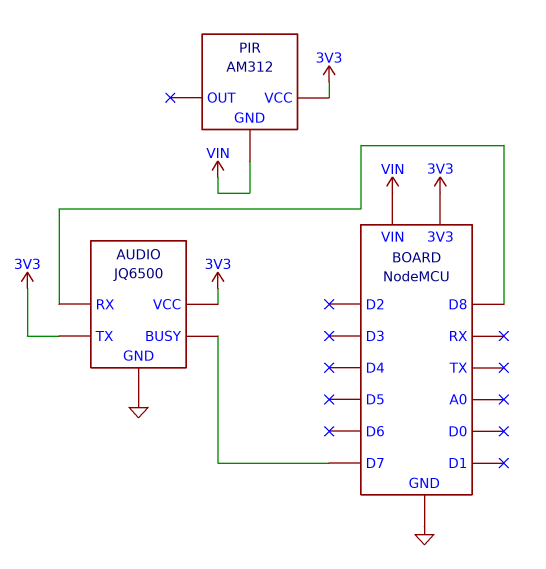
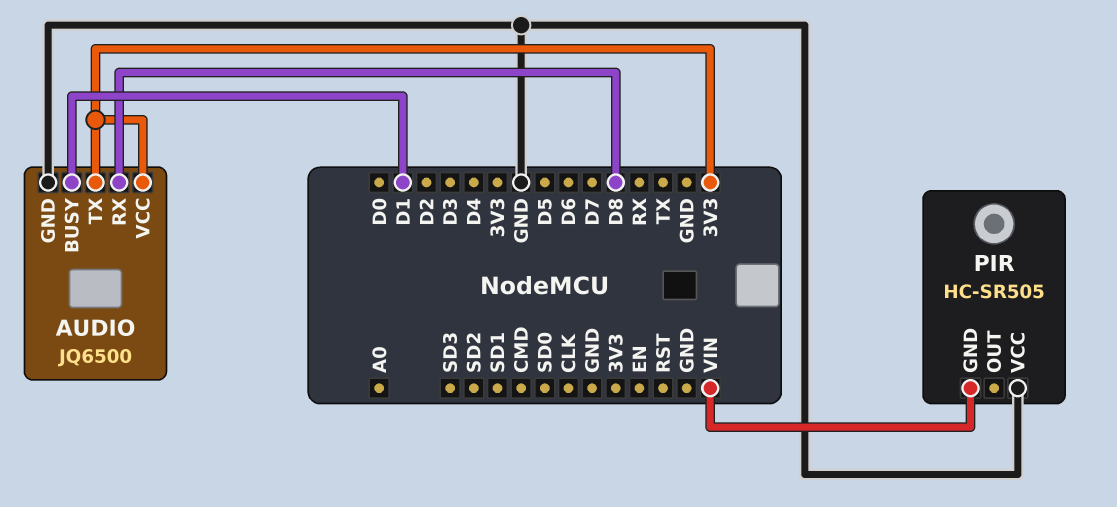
AUDIO pin BUSY: D7 -> D1
PIR: AM312 -> HC-SR505
PIR pin VCC: 3V3 -> GND

